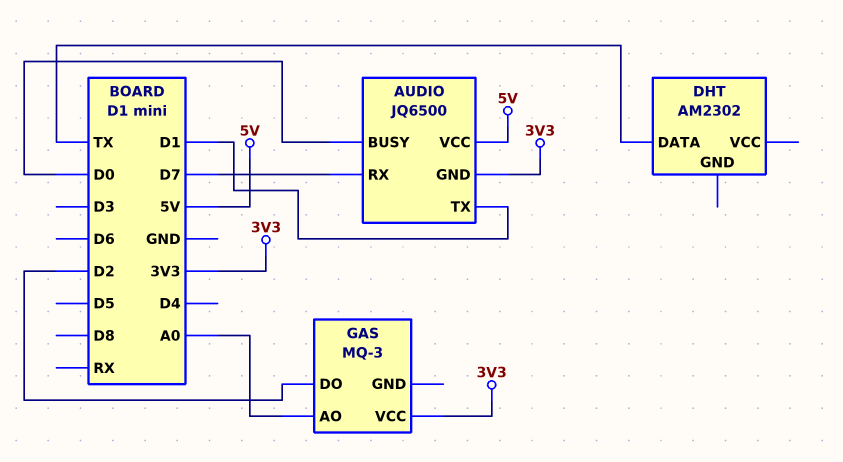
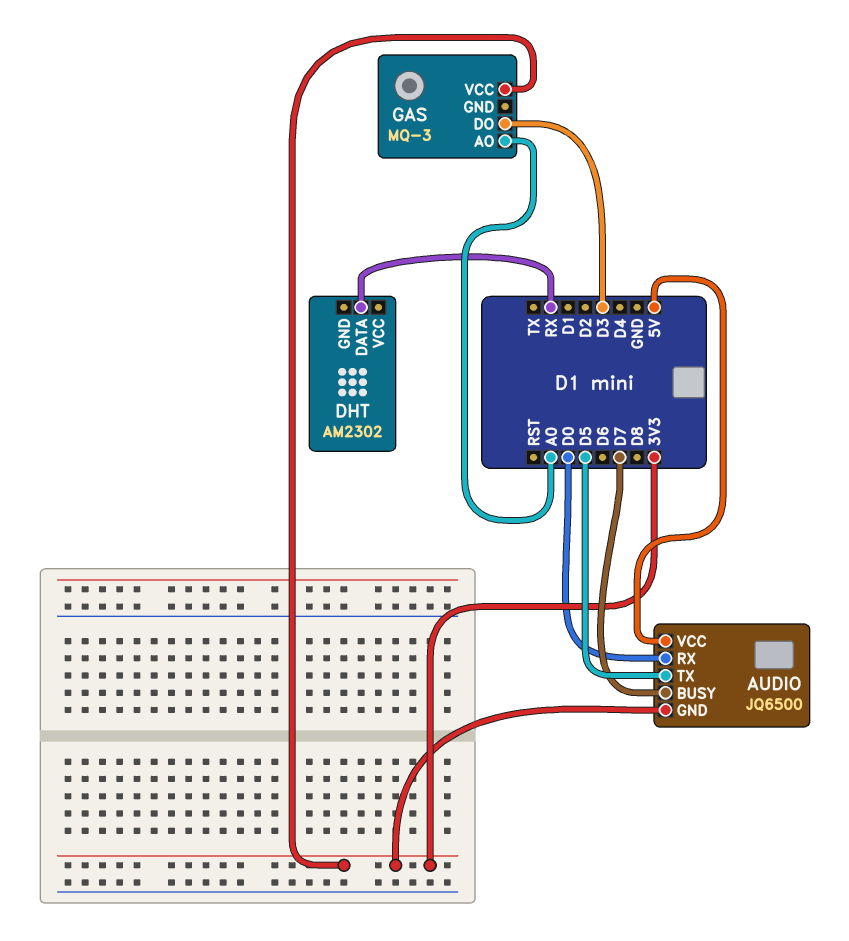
AUDIO pin BUSY: D0 -> D7
AUDIO pin RX: D7 -> D0
AUDIO pin TX: D1 -> D5
DHT pin DATA: TX -> RX
GAS pin DO: D2 -> D3

